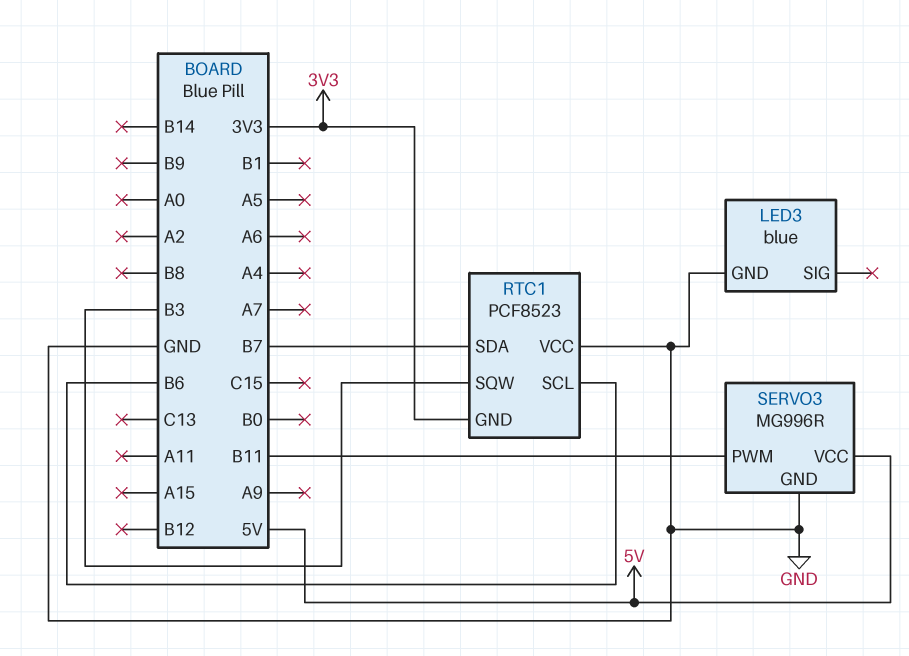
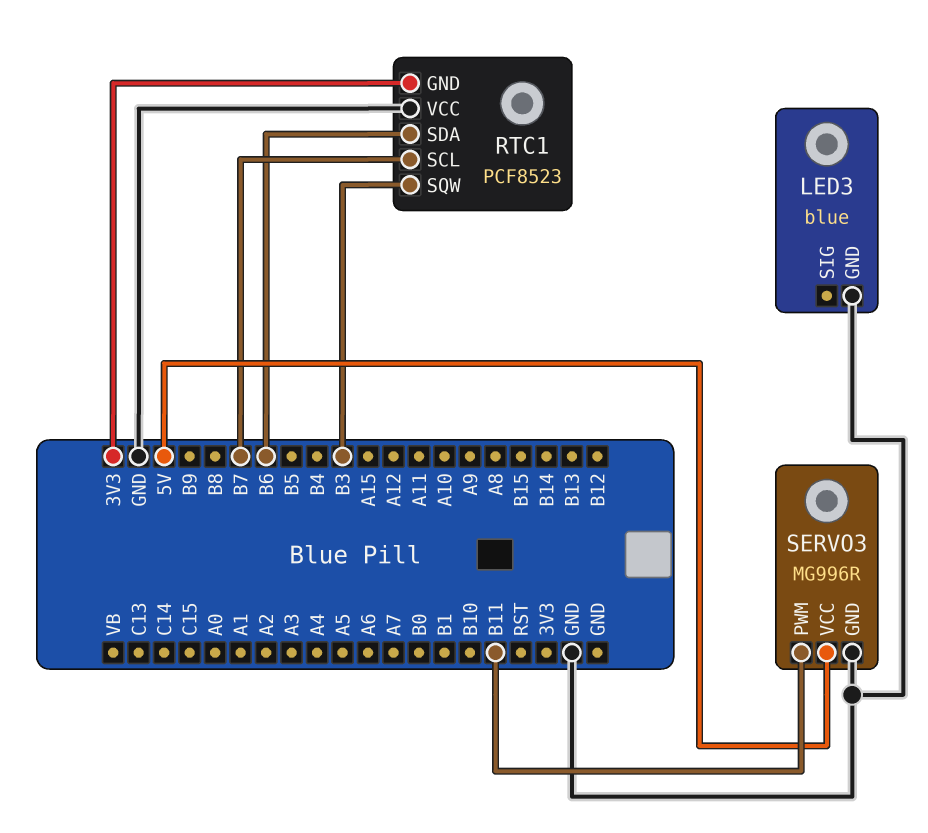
RTC1 pin SCL: B6 -> B7
RTC1 pin SDA: B7 -> B6

